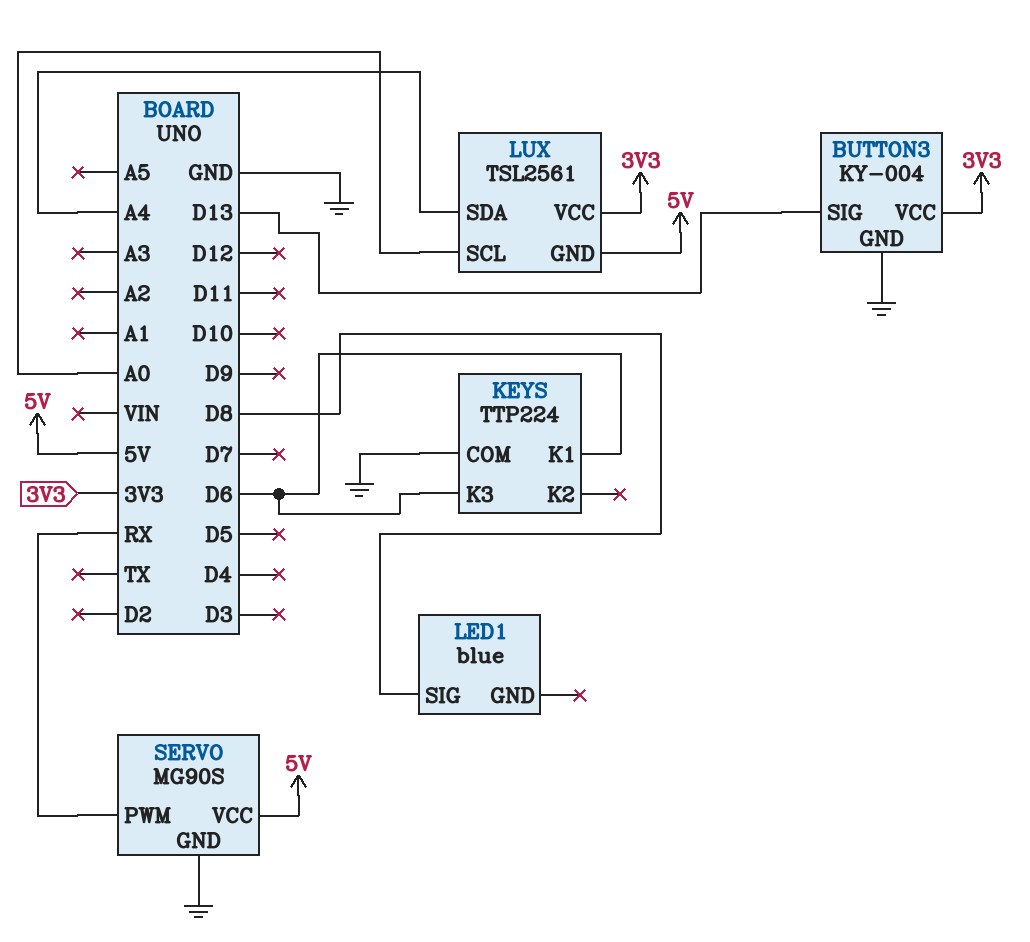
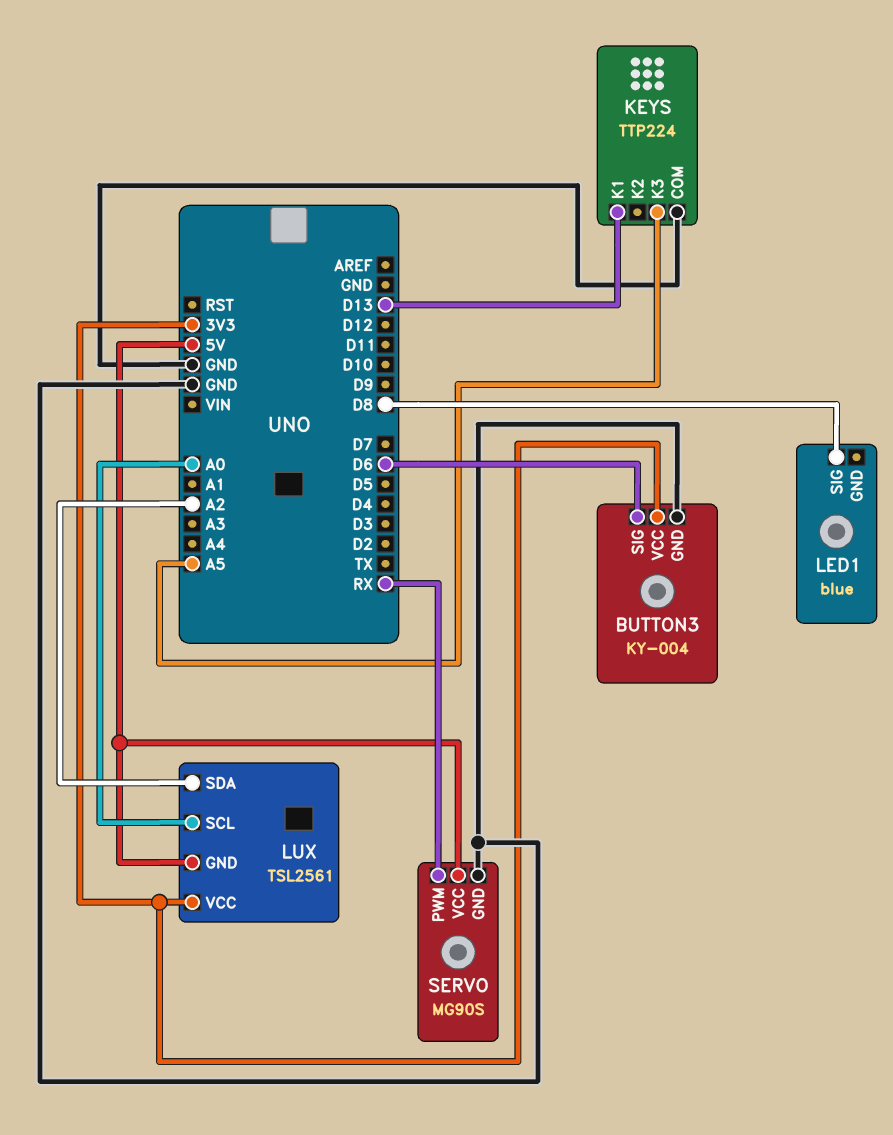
BUTTON3 pin SIG: D13 -> D6
KEYS pin K1: D6 -> D13
KEYS pin K3: D6 -> A5
LUX pin SDA: A4 -> A2

